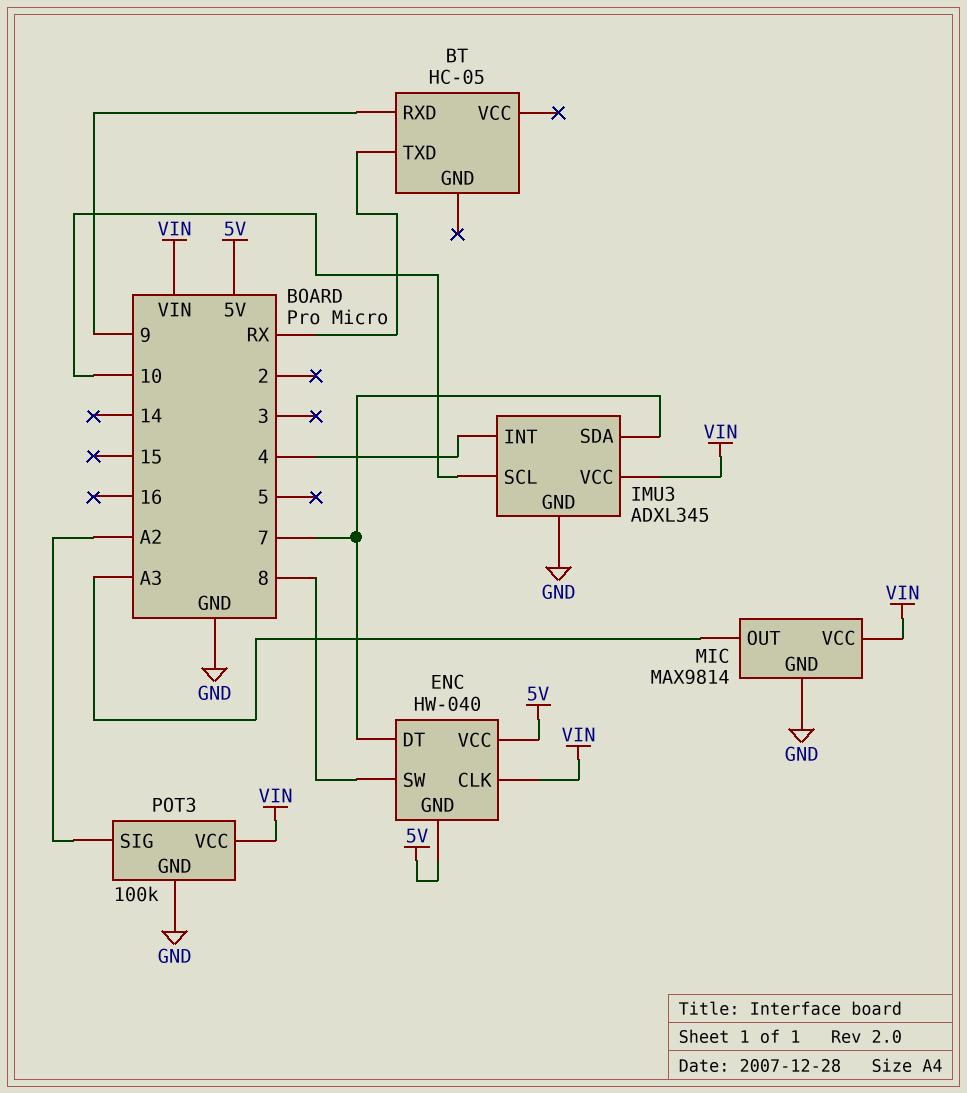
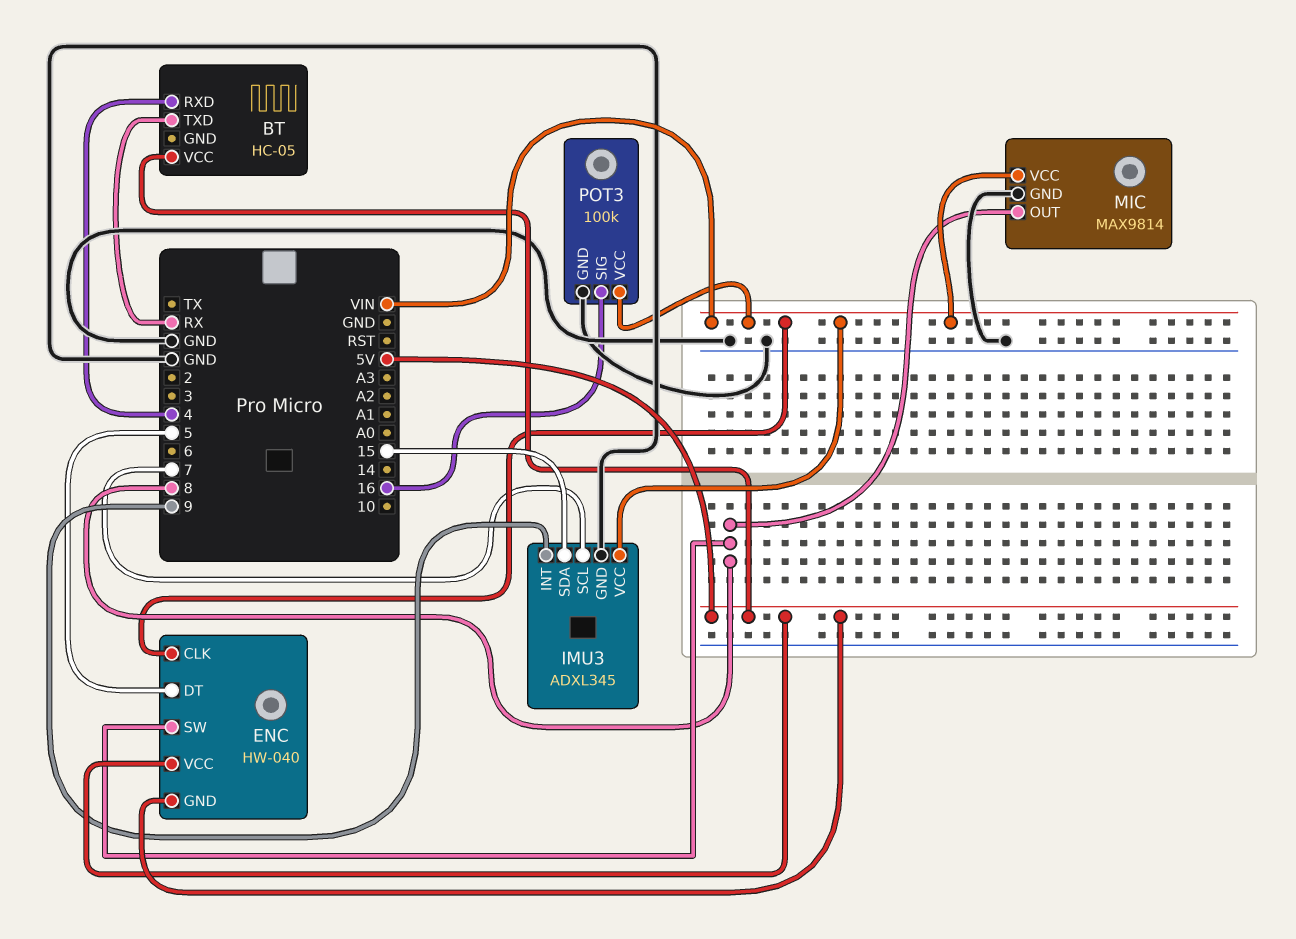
BT pin RXD: 9 -> 4
BT pin VCC: none -> 5V
ENC pin DT: 7 -> 5
IMU3 pin INT: 4 -> 9
IMU3 pin SCL: 10 -> 7
IMU3 pin SDA: 7 -> 15
MIC pin OUT: A3 -> 8
POT3 pin SIG: A2 -> 16

